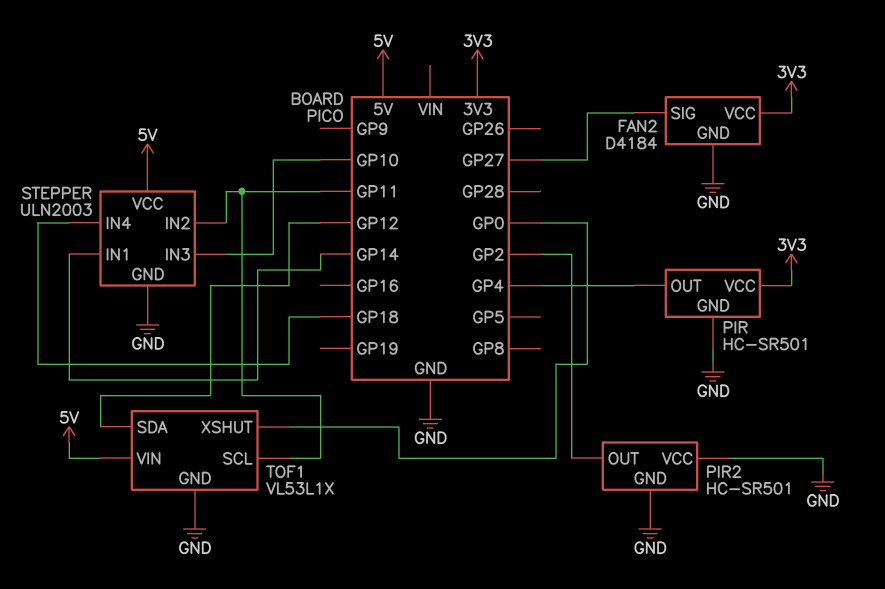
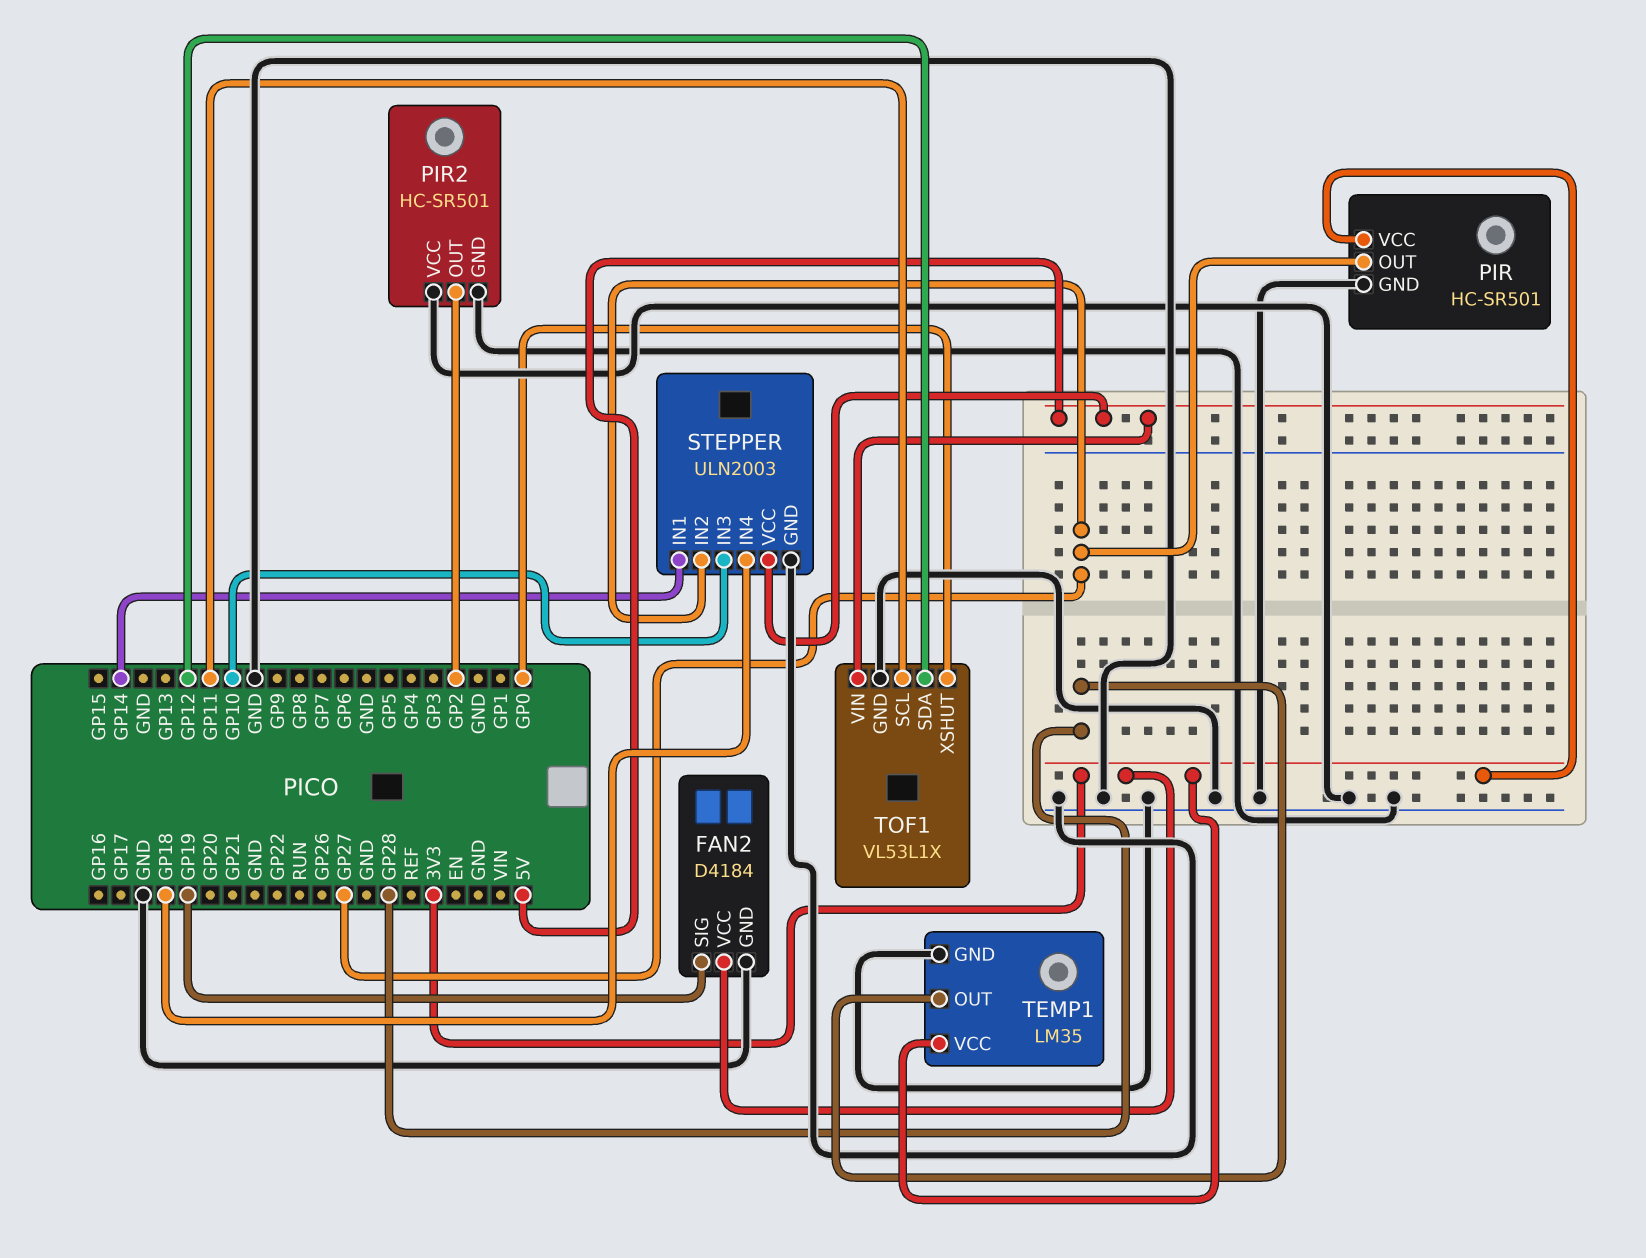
FAN2 pin SIG: GP27 -> GP19
PIR pin OUT: GP4 -> GP27
STEPPER pin IN2: GP11 -> GP27
TEMP1: none -> LM35
TEMP1 pin GND: none -> GND
TEMP1 pin OUT: none -> GP28
TEMP1 pin VCC: none -> 3V3

